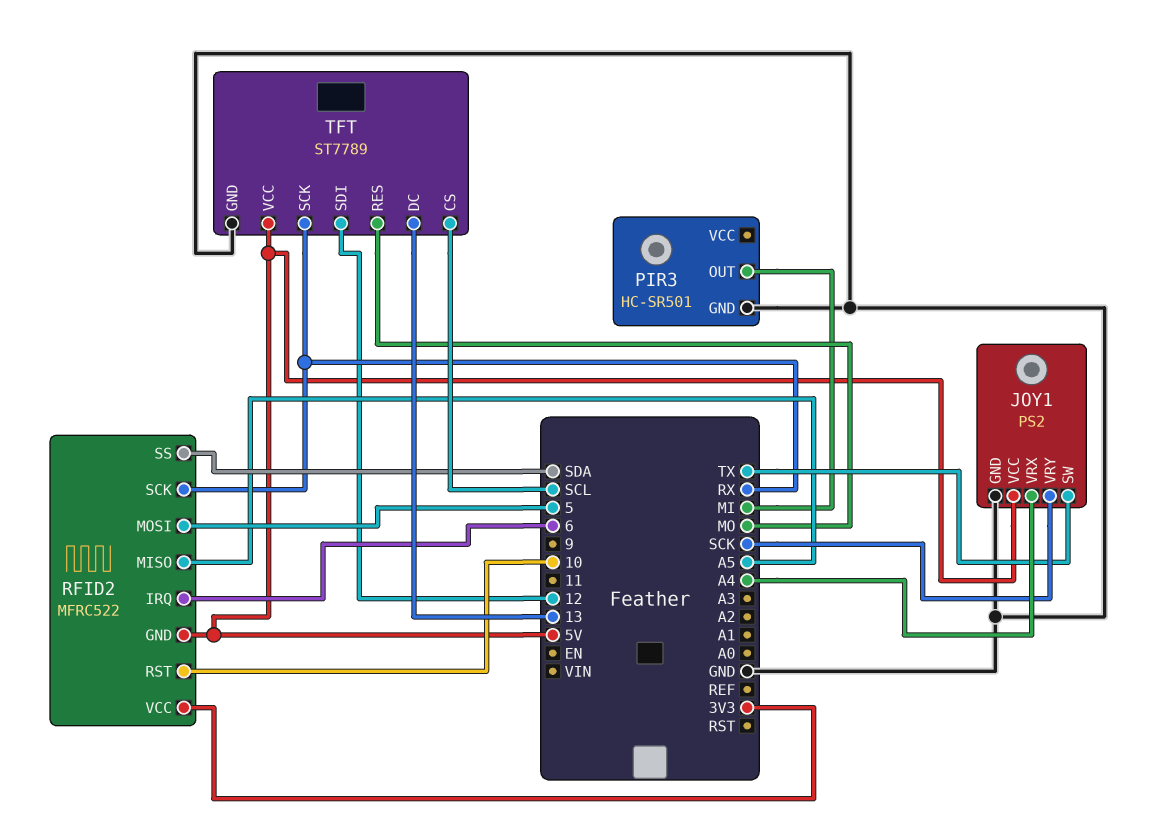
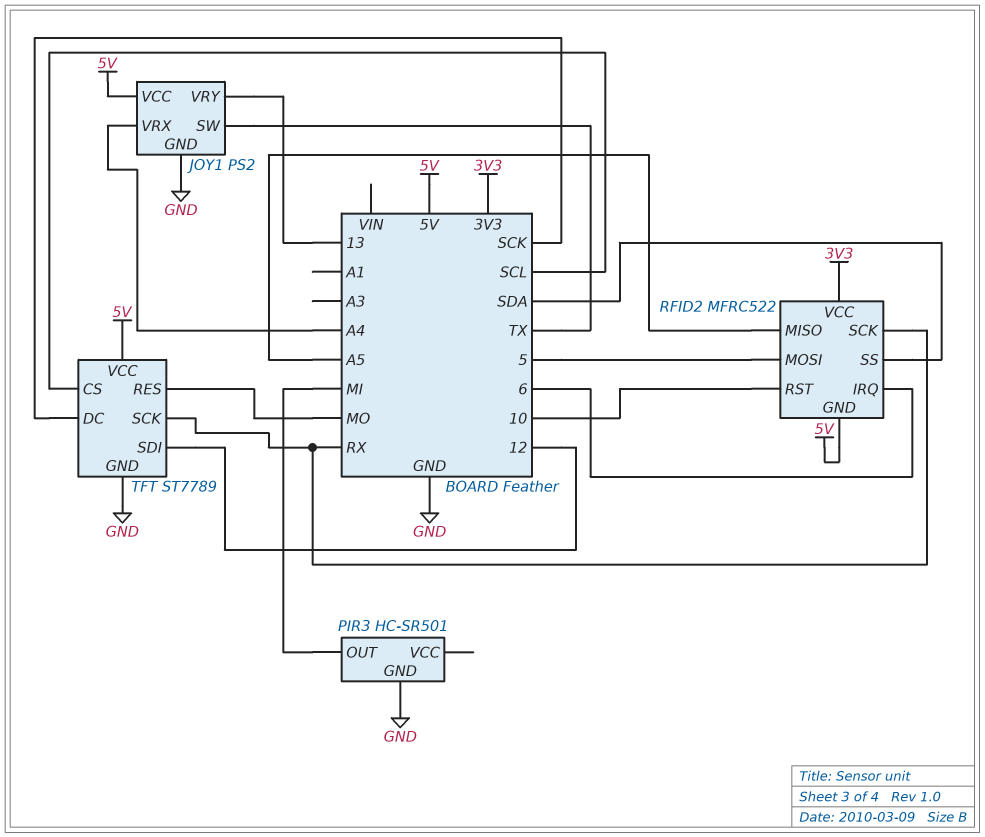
JOY1 pin VRY: SCK -> 13
TFT pin DC: 13 -> SCK

